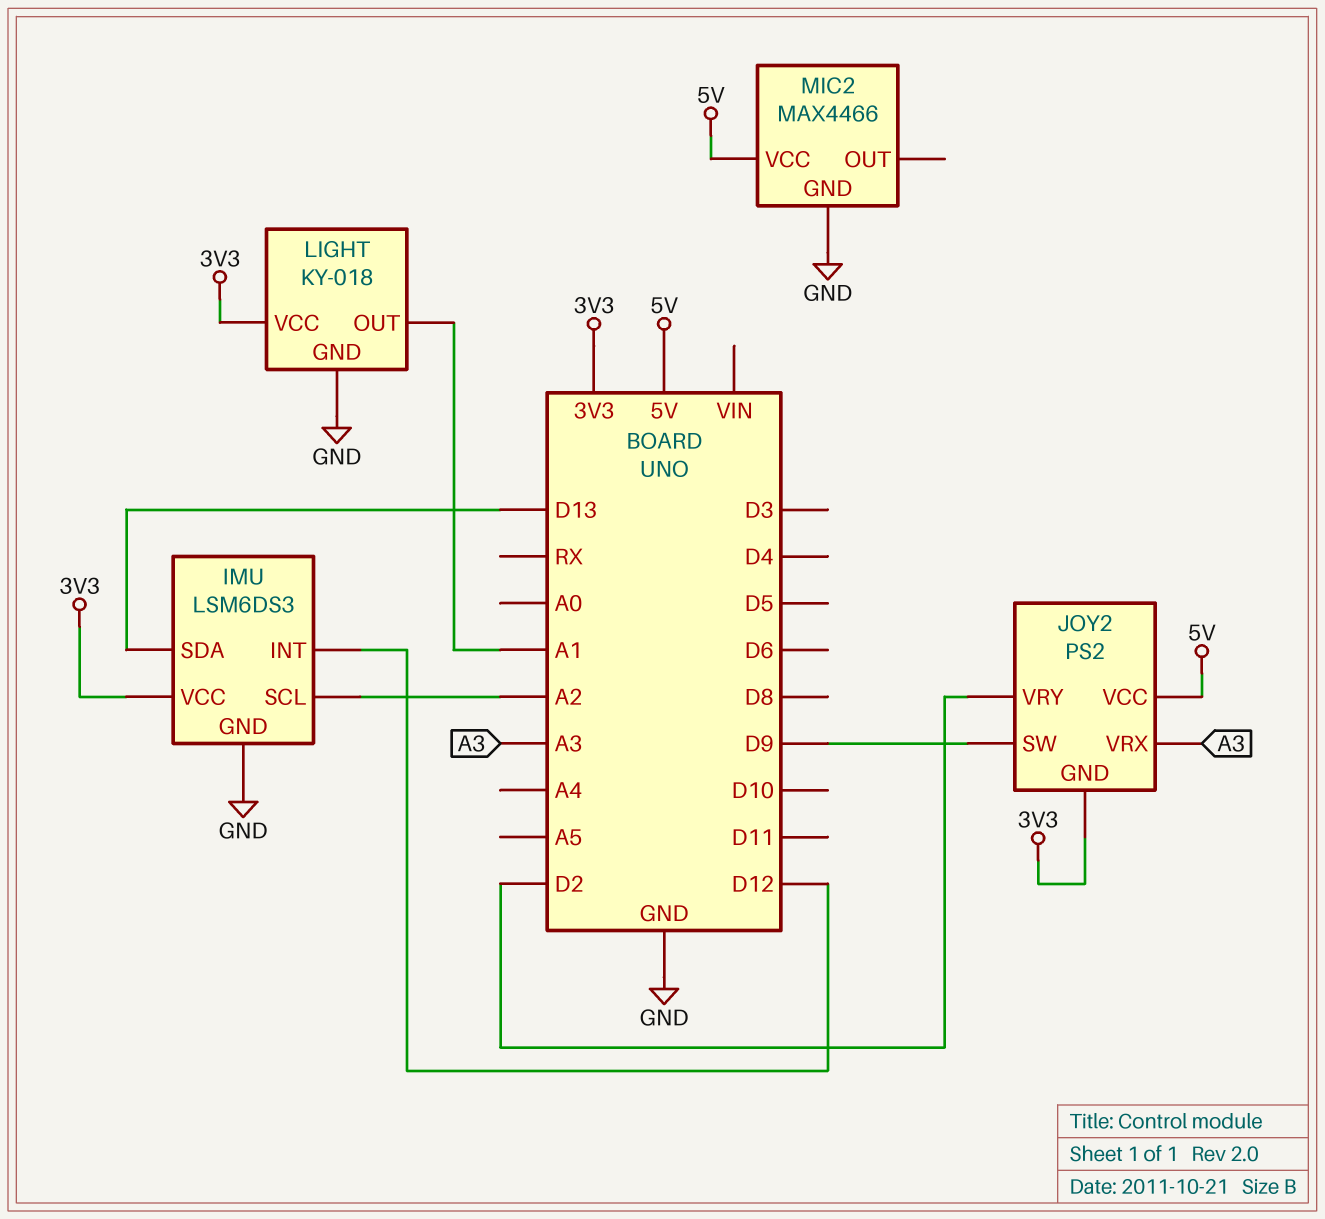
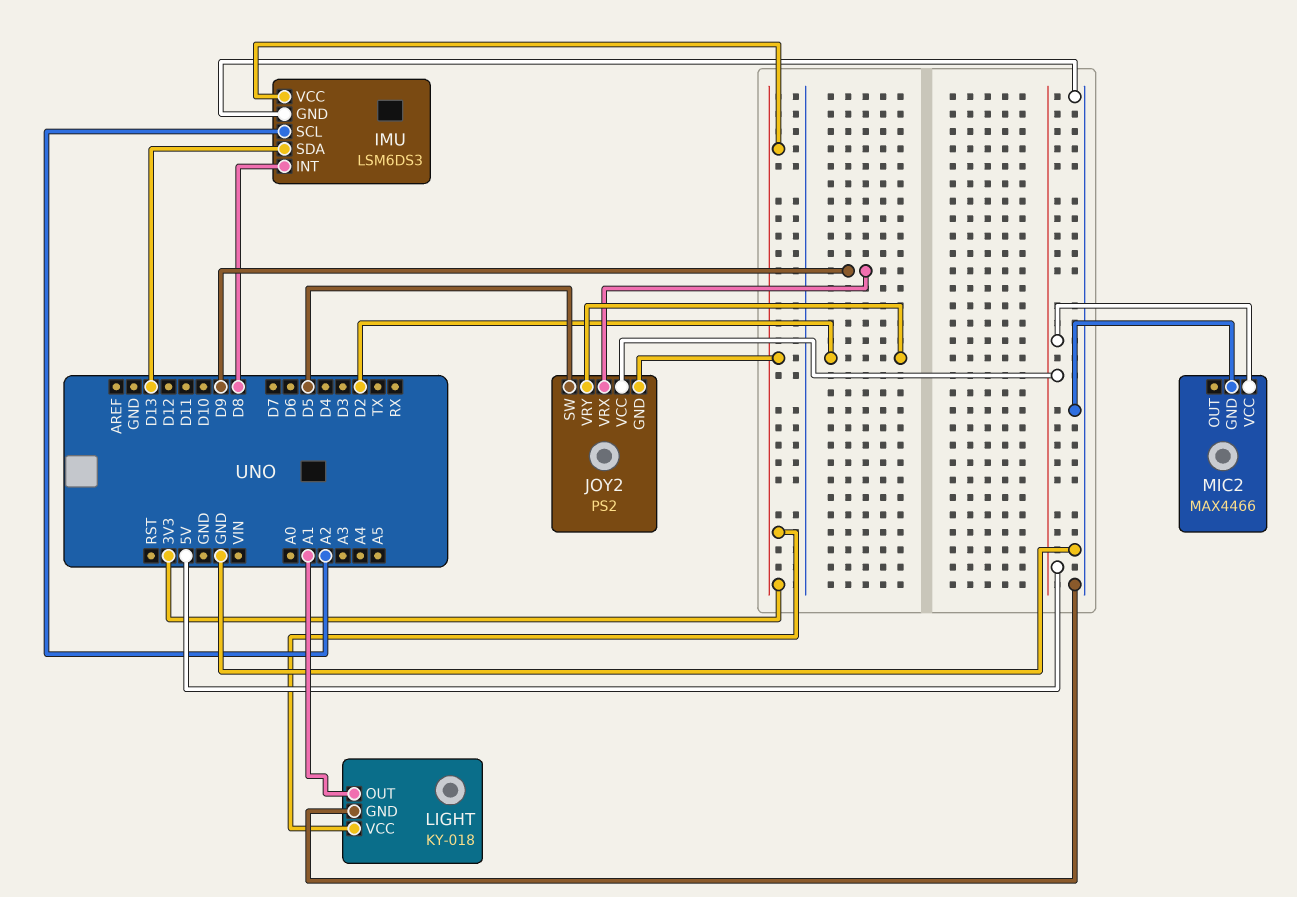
IMU pin INT: D12 -> D8
JOY2 pin SW: D9 -> D5
JOY2 pin VRX: A3 -> D9

